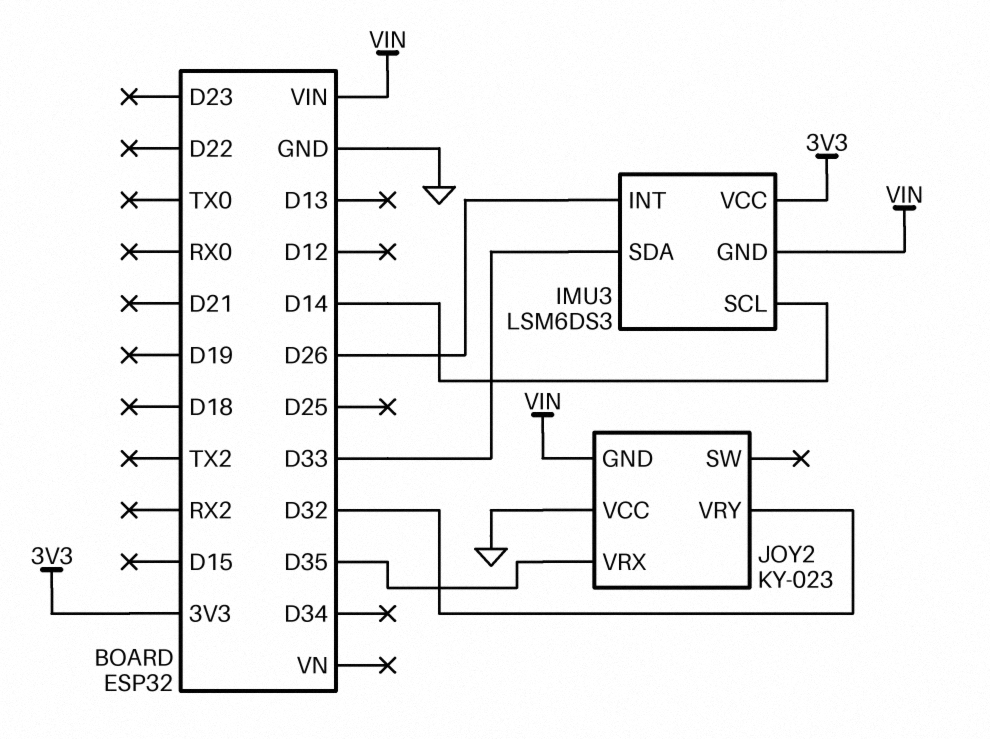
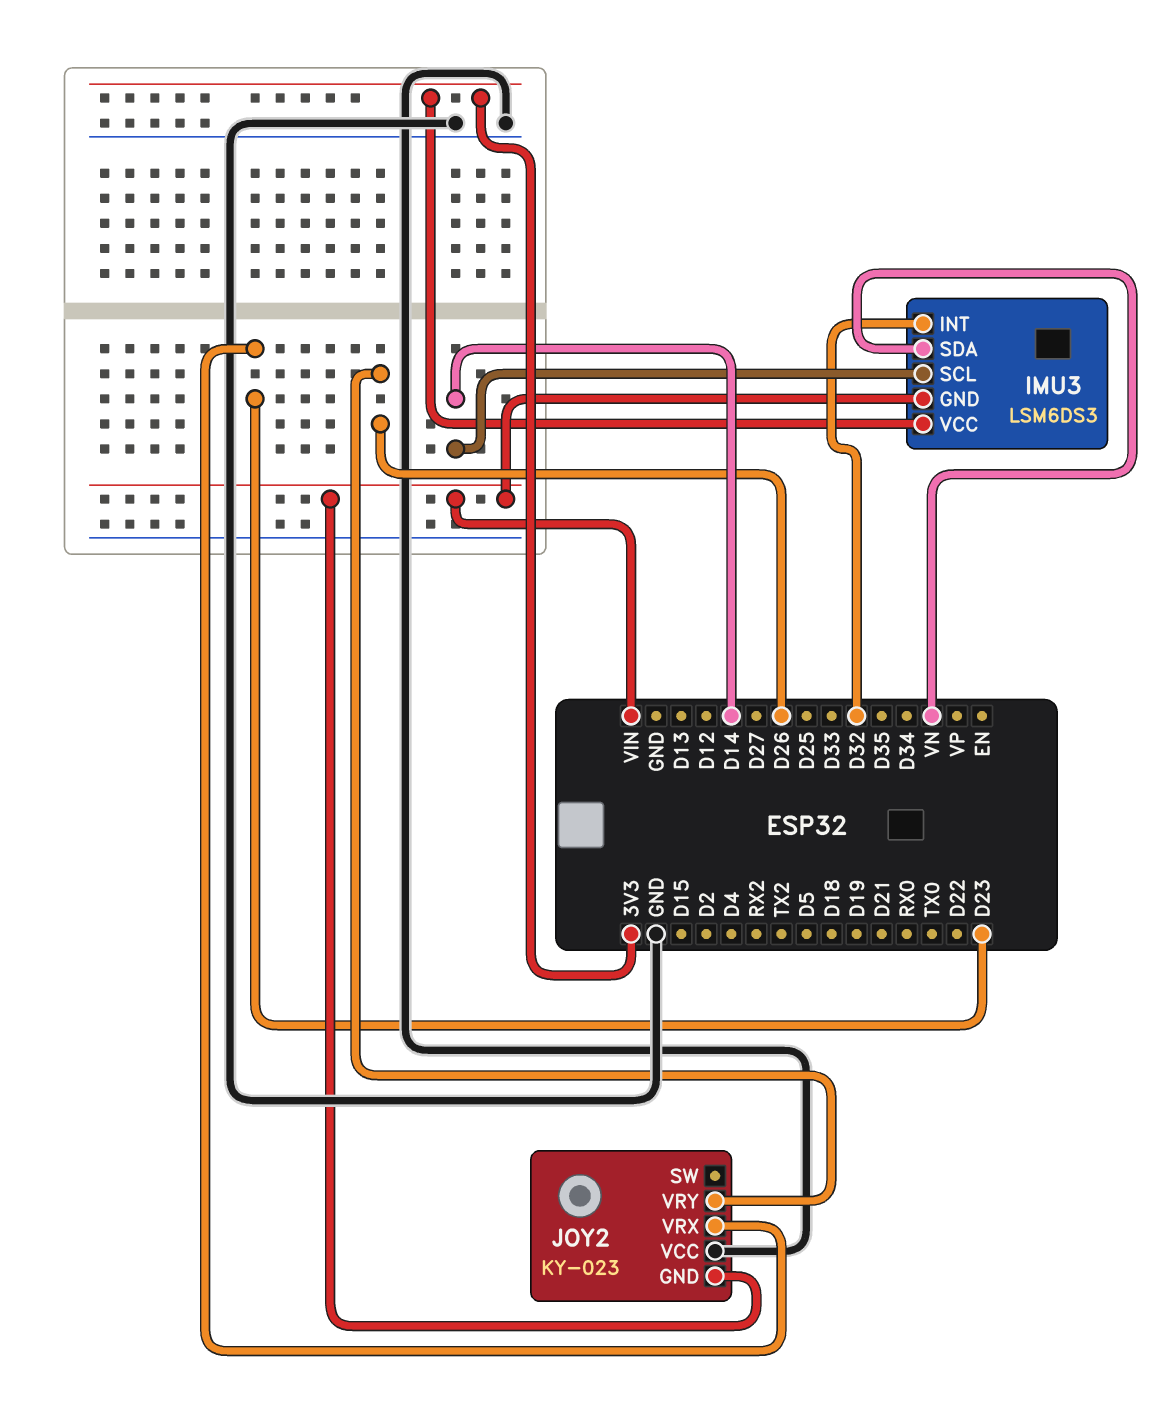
IMU3 pin INT: D26 -> D32
IMU3 pin SDA: D33 -> VN
JOY2 pin VRX: D35 -> D23
JOY2 pin VRY: D32 -> D26

